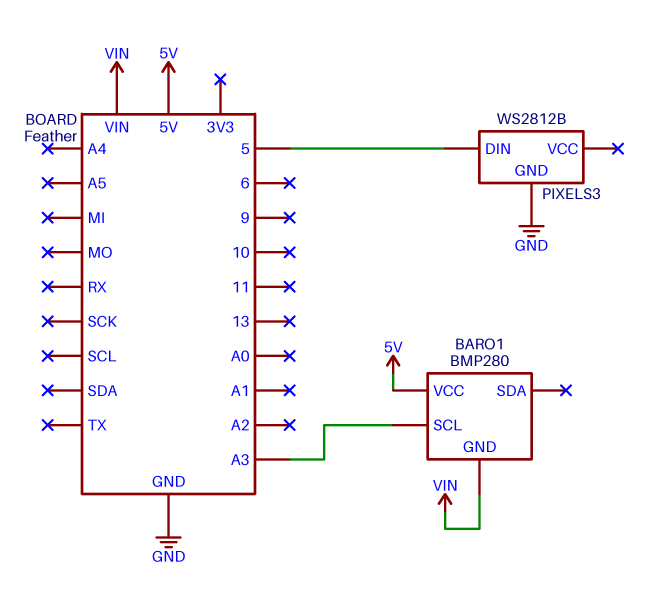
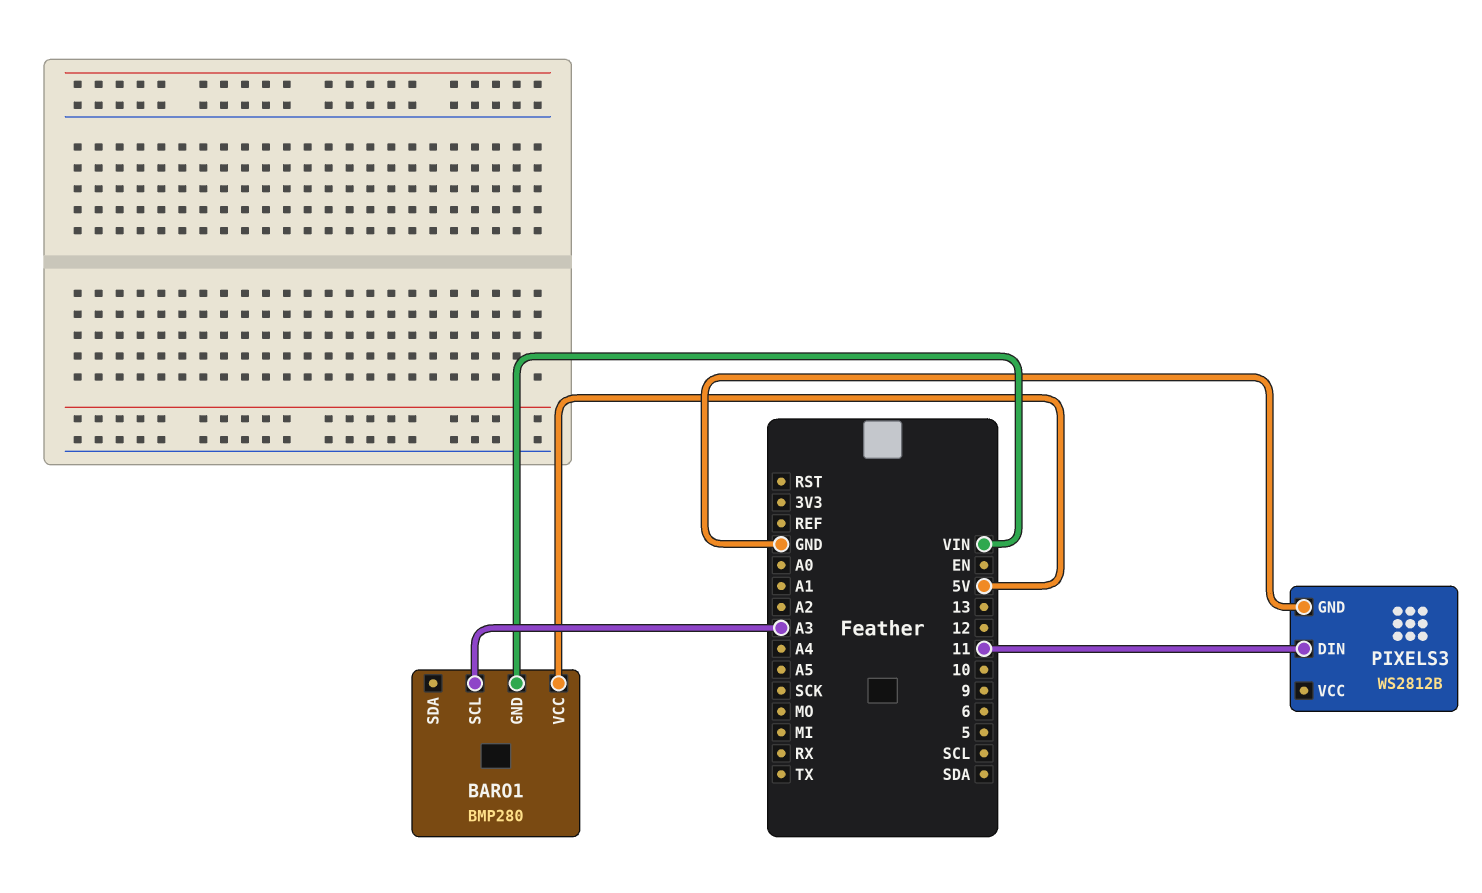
PIXELS3 pin DIN: 5 -> 11

